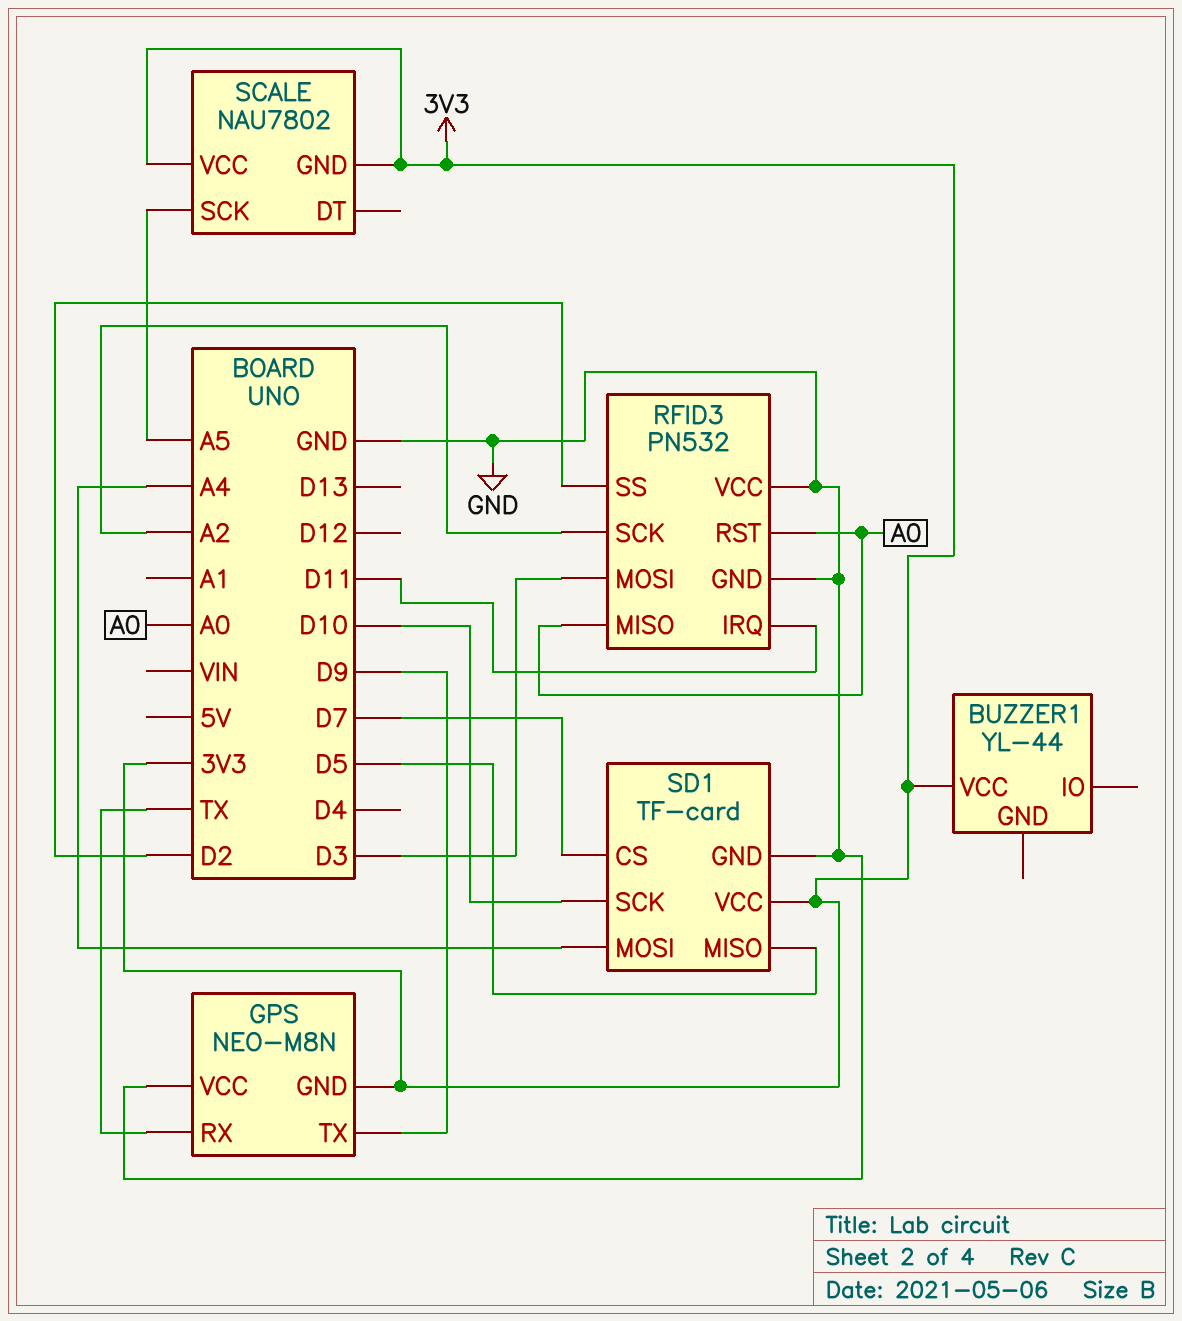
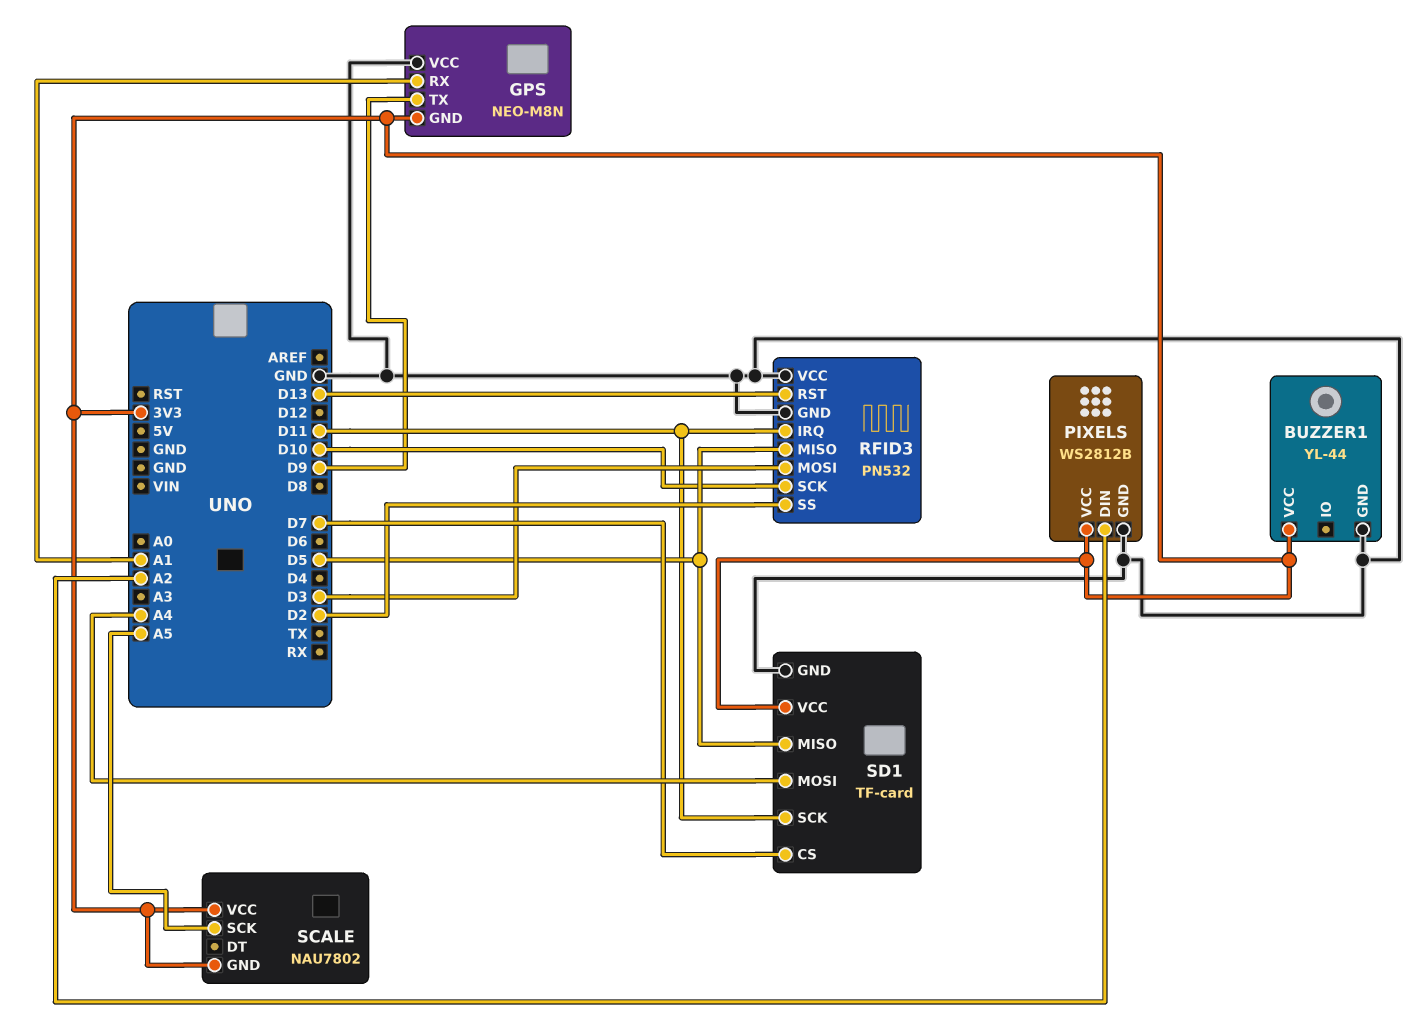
BUZZER1 pin GND: none -> GND
GPS pin RX: TX -> A1
PIXELS: none -> WS2812B
PIXELS pin DIN: none -> A2
PIXELS pin GND: none -> GND
PIXELS pin VCC: none -> 3V3
RFID3 pin MISO: A0 -> D5
RFID3 pin RST: A0 -> D13
RFID3 pin SCK: A2 -> D10
SD1 pin SCK: D10 -> D11

